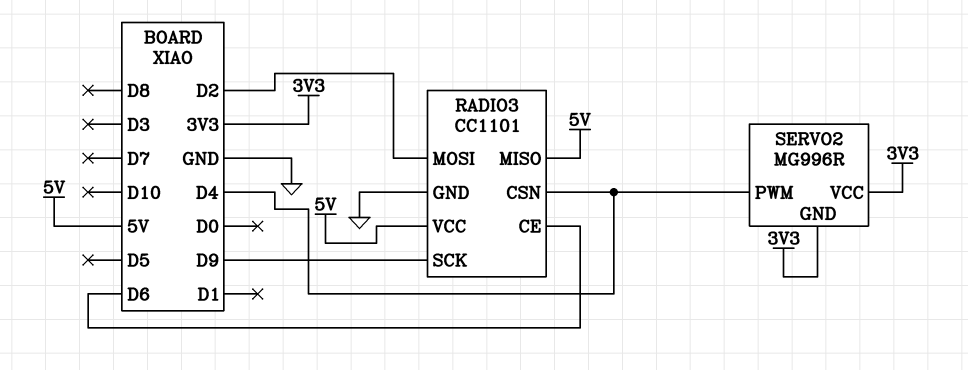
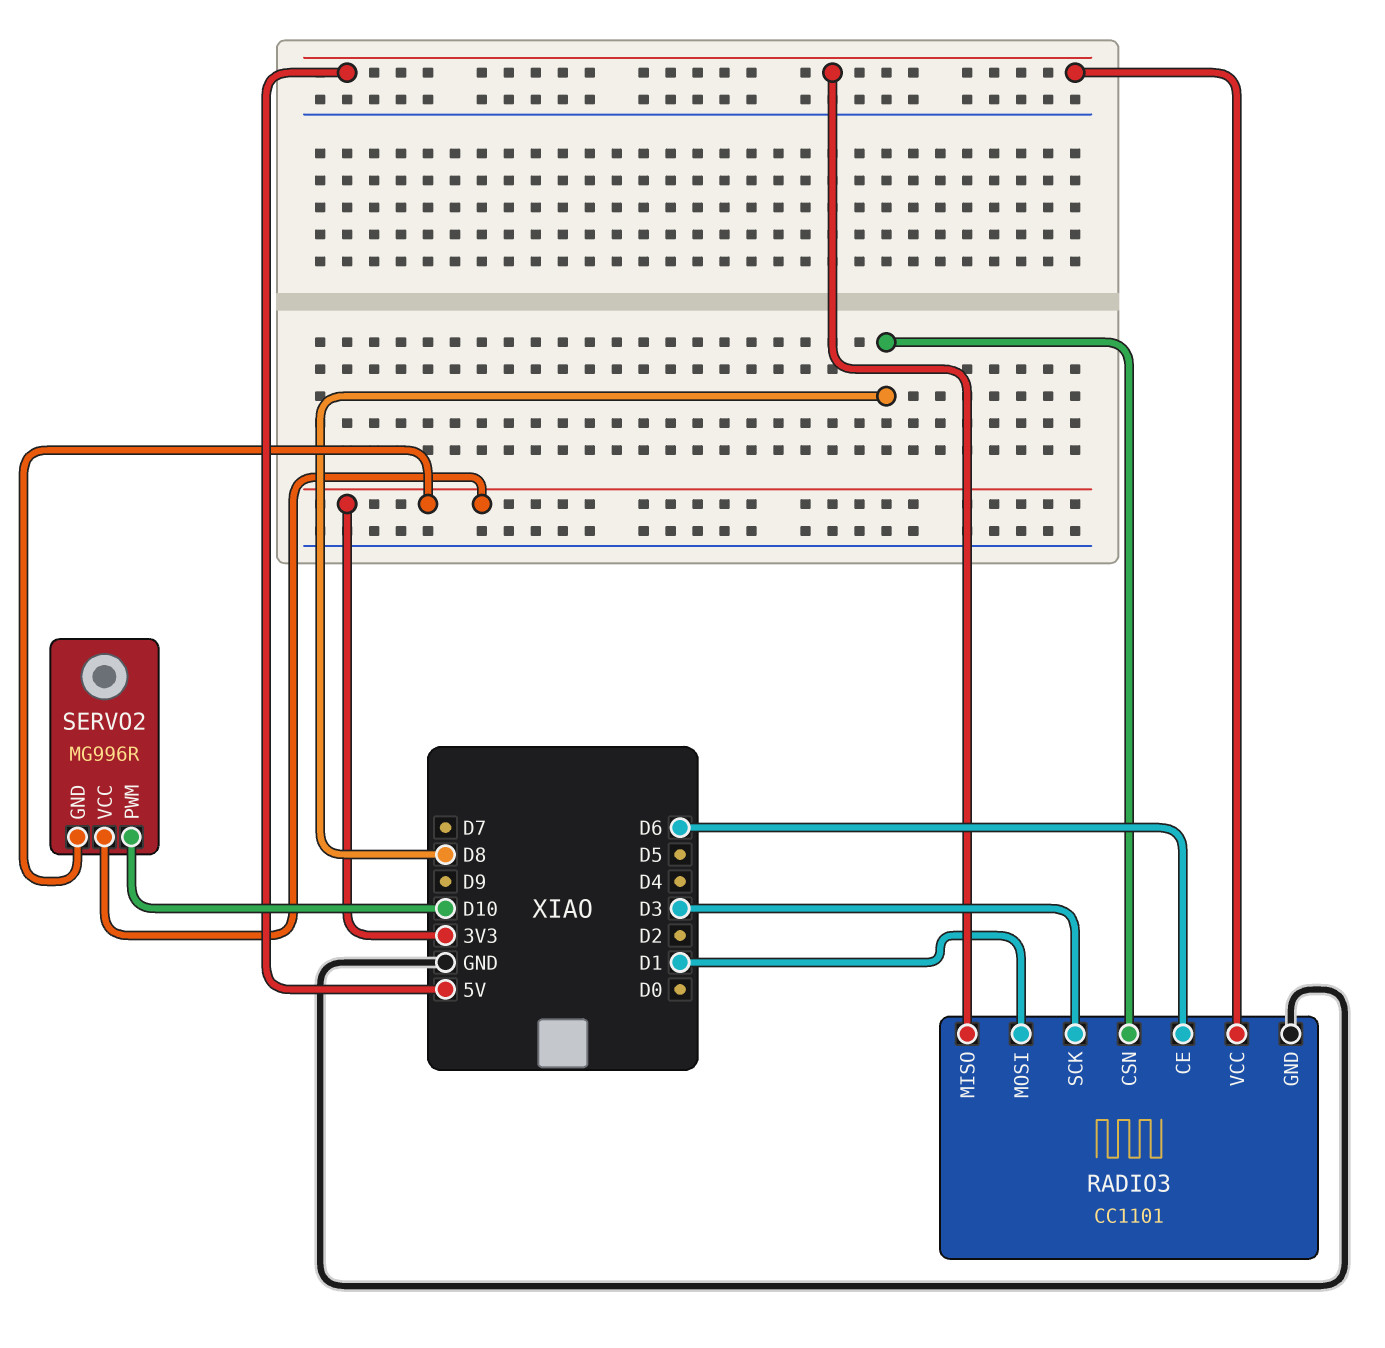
RADIO3 pin CSN: D4 -> D8
RADIO3 pin MOSI: D2 -> D1
RADIO3 pin SCK: D9 -> D3
SERVO2 pin PWM: D4 -> D10

